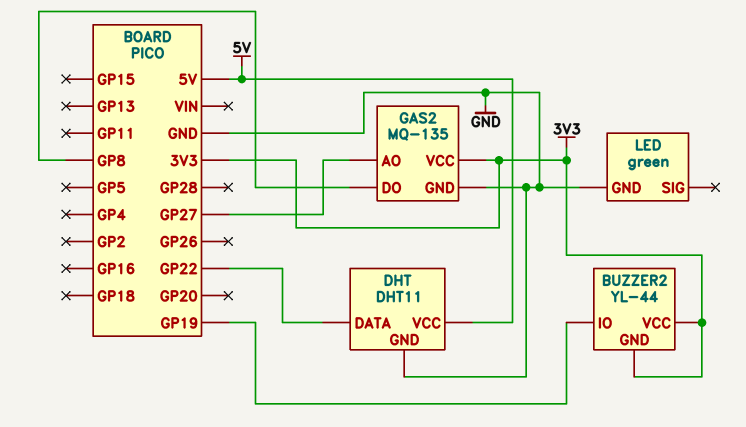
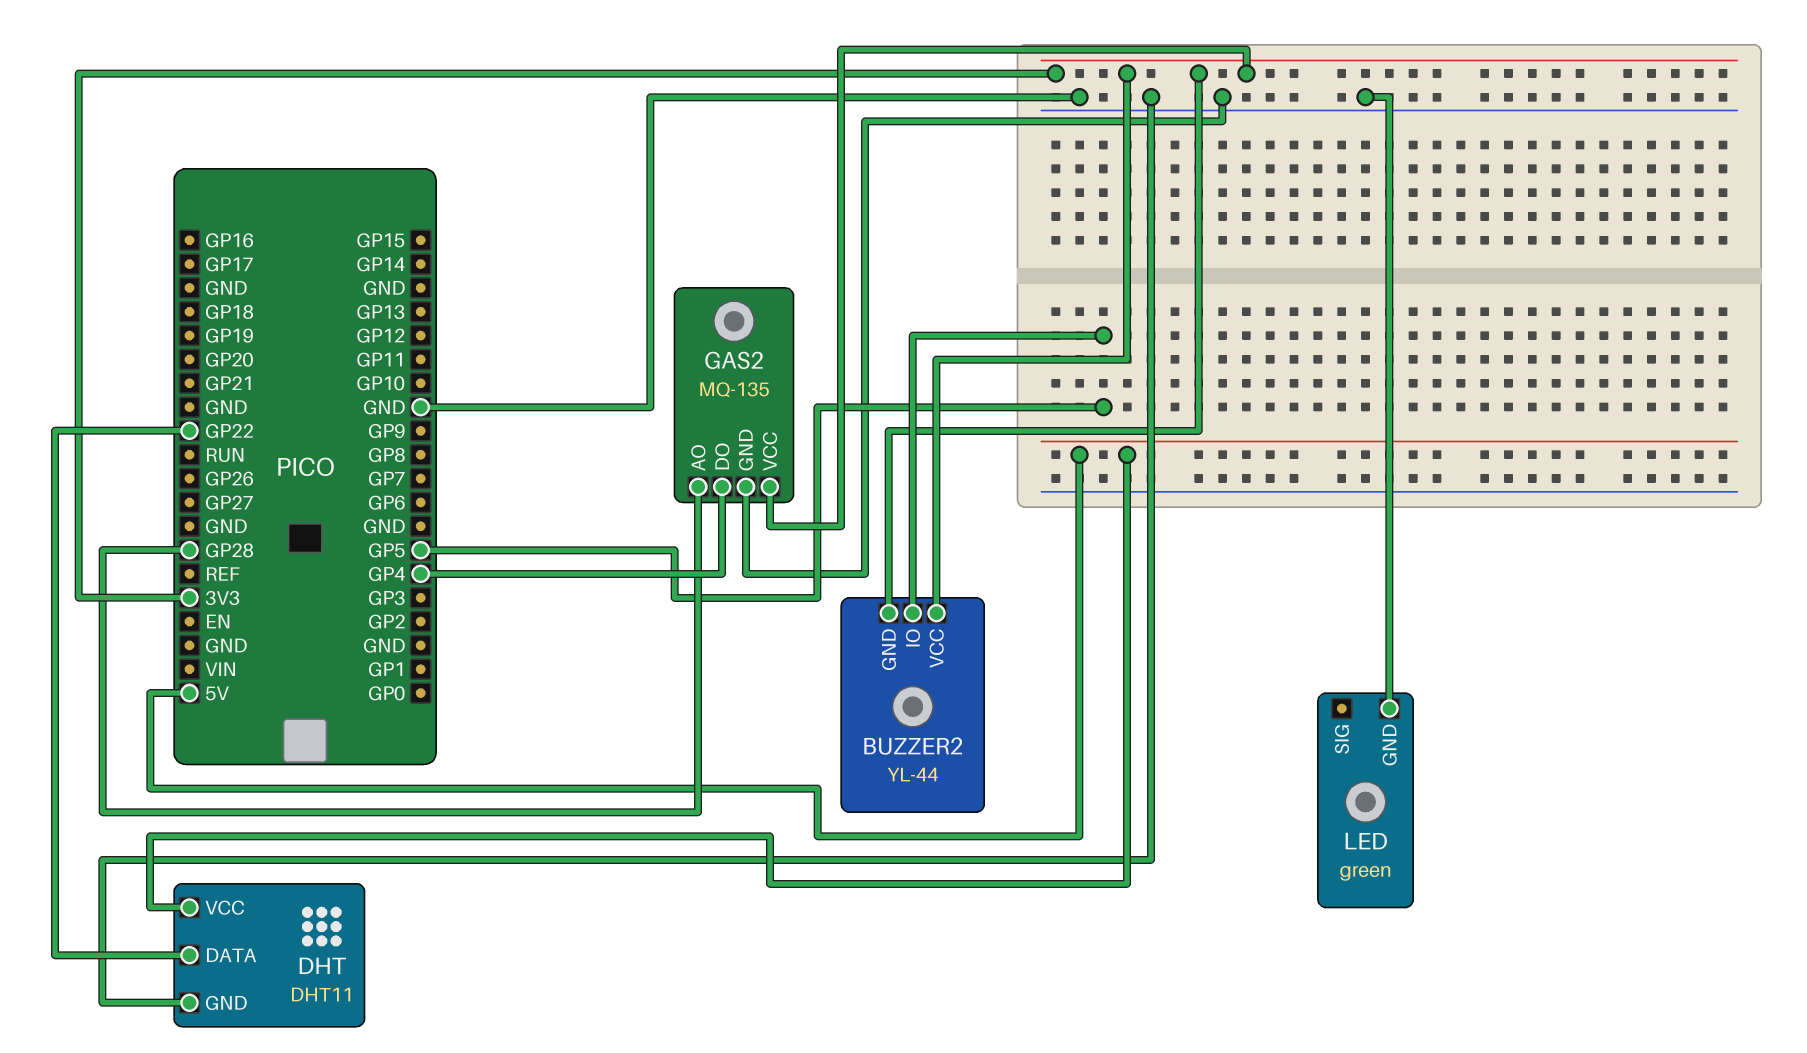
BUZZER2 pin IO: GP19 -> GP5
GAS2 pin AO: GP27 -> GP28
GAS2 pin DO: GP8 -> GP4

